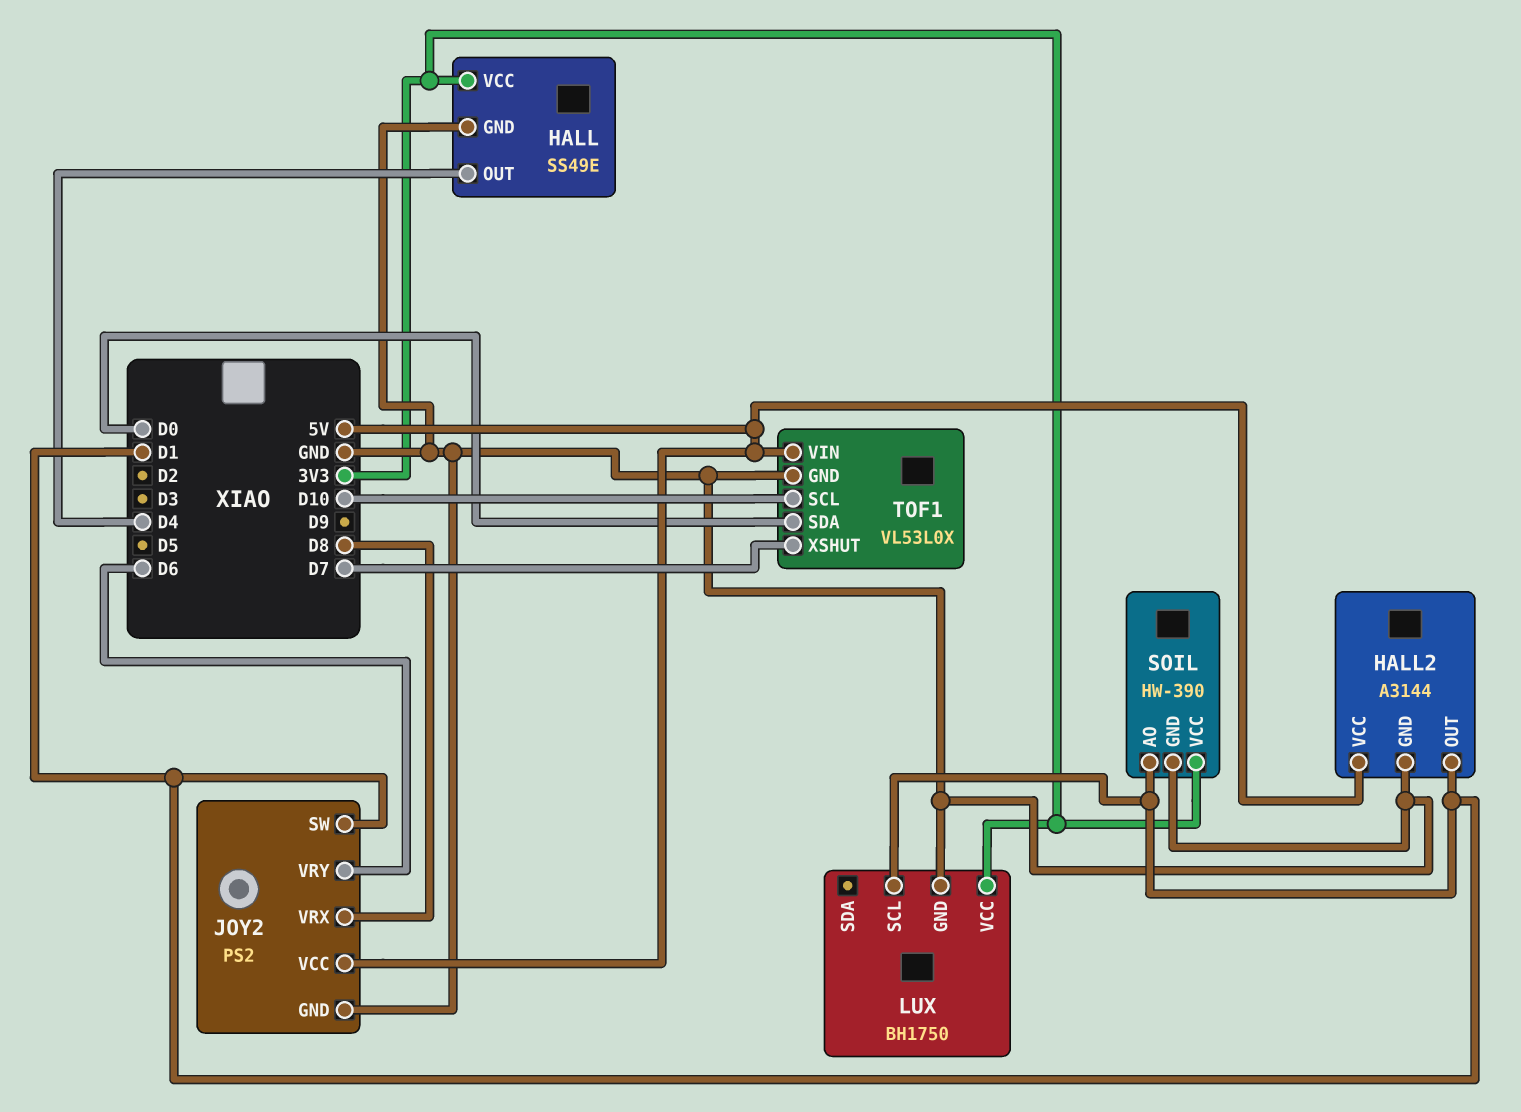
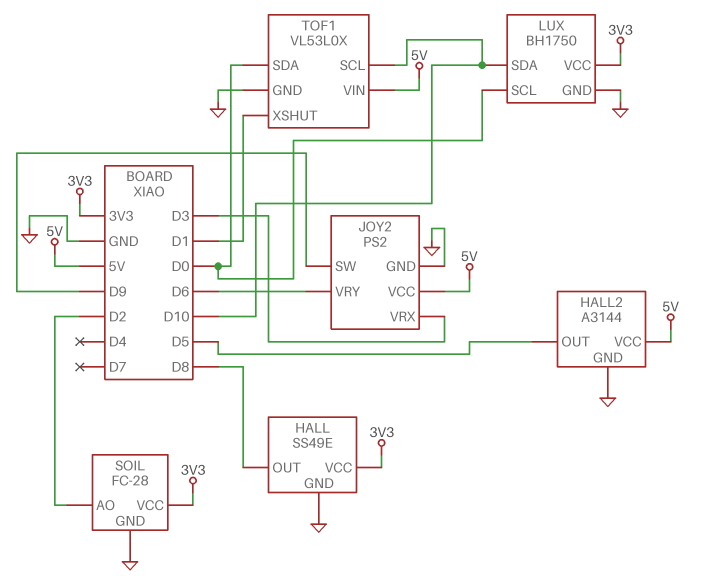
HALL pin OUT: D4 -> D8
HALL2 pin OUT: D1 -> D5
JOY2 pin SW: D1 -> D9
JOY2 pin VRX: D8 -> D3
LUX pin SCL: D1 -> D0
LUX pin SDA: none -> D10
SOIL: HW-390 -> FC-28
SOIL pin AO: D1 -> D2
TOF1 pin XSHUT: D7 -> D1

